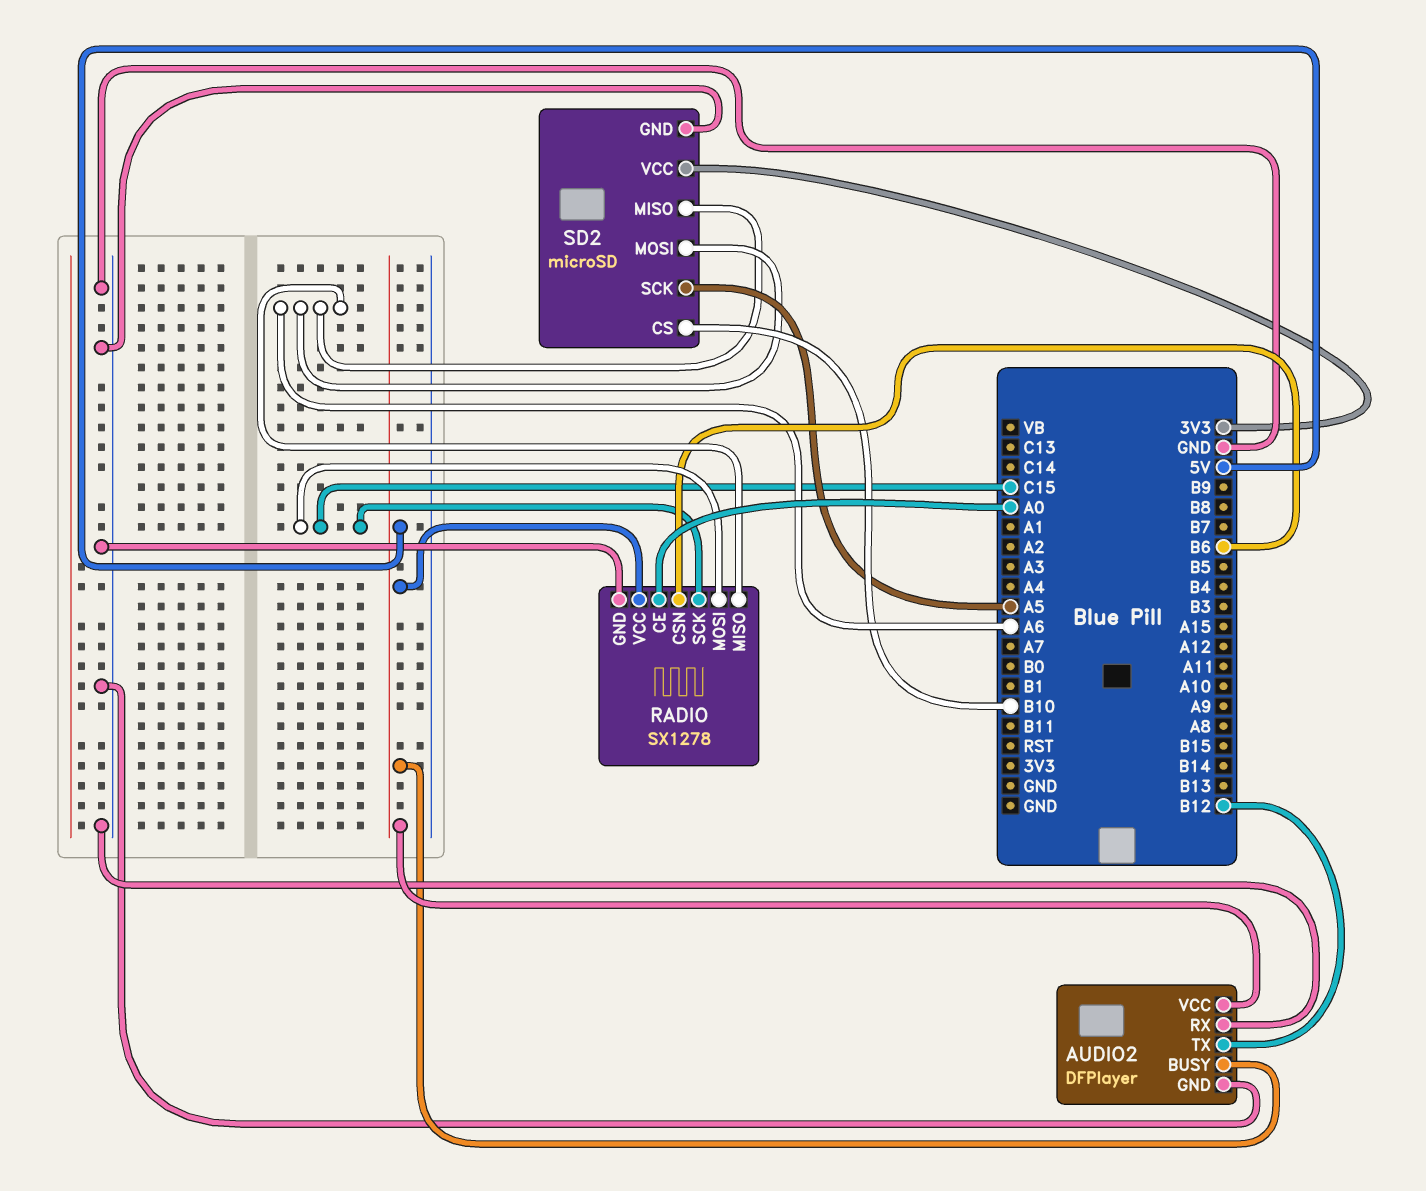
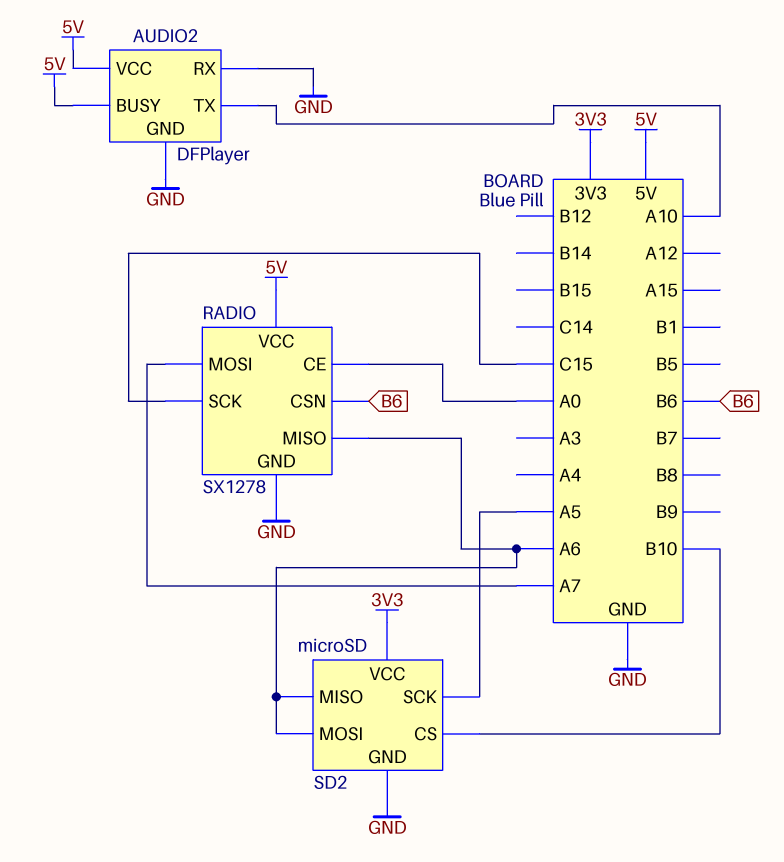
AUDIO2 pin TX: B12 -> A10
RADIO pin MOSI: C15 -> A7

